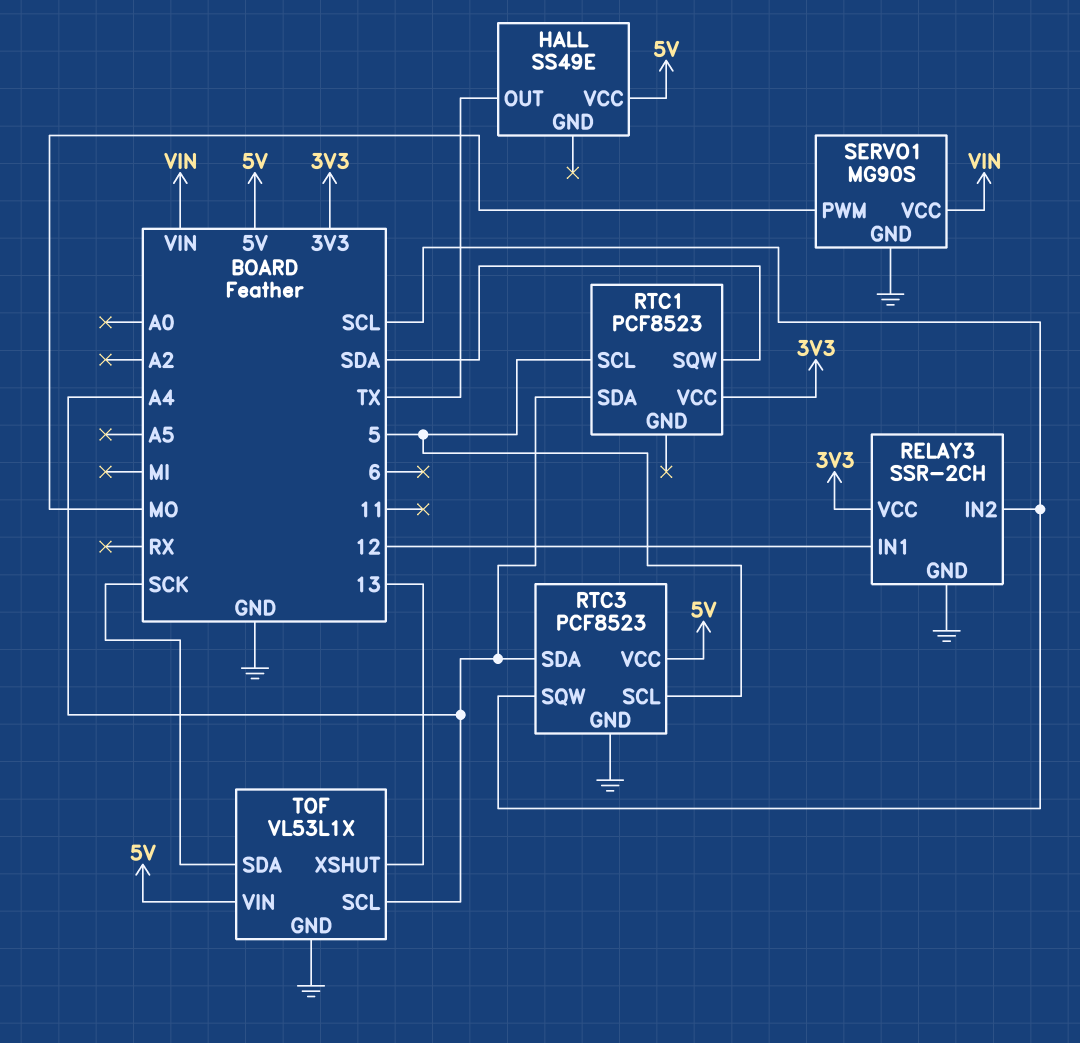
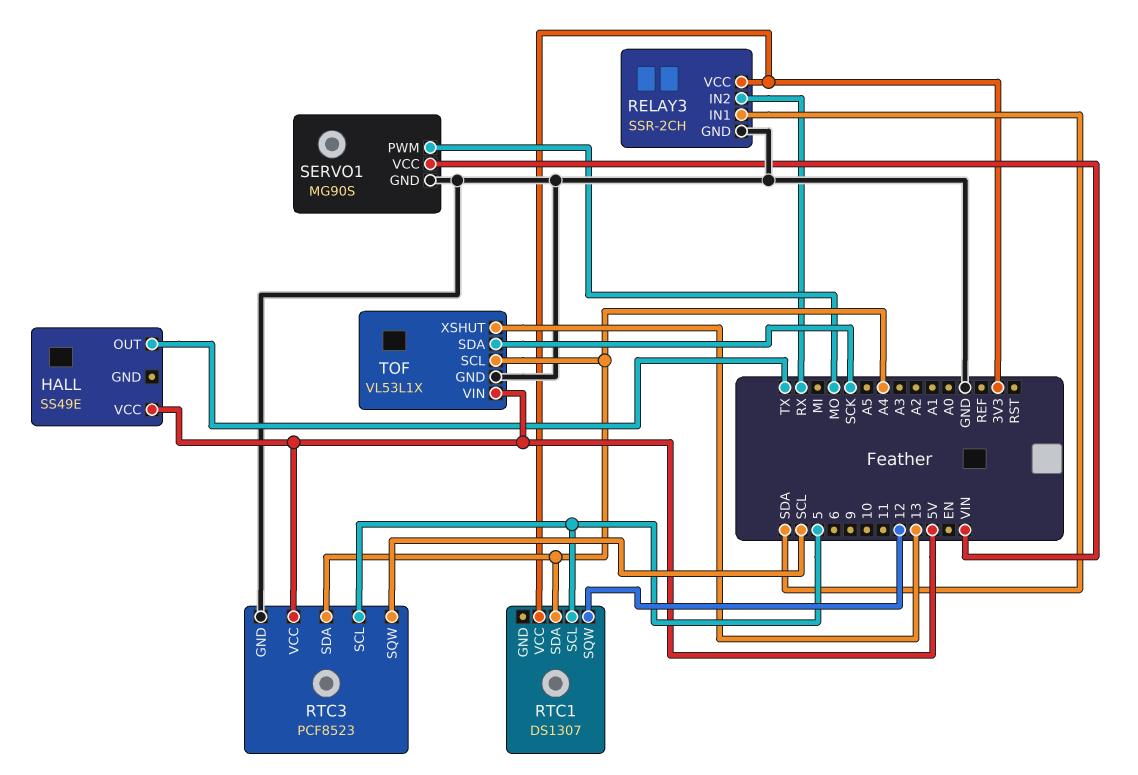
RELAY3 pin IN1: 12 -> SDA
RELAY3 pin IN2: SCL -> RX
RTC1: PCF8523 -> DS1307
RTC1 pin SQW: SDA -> 12

